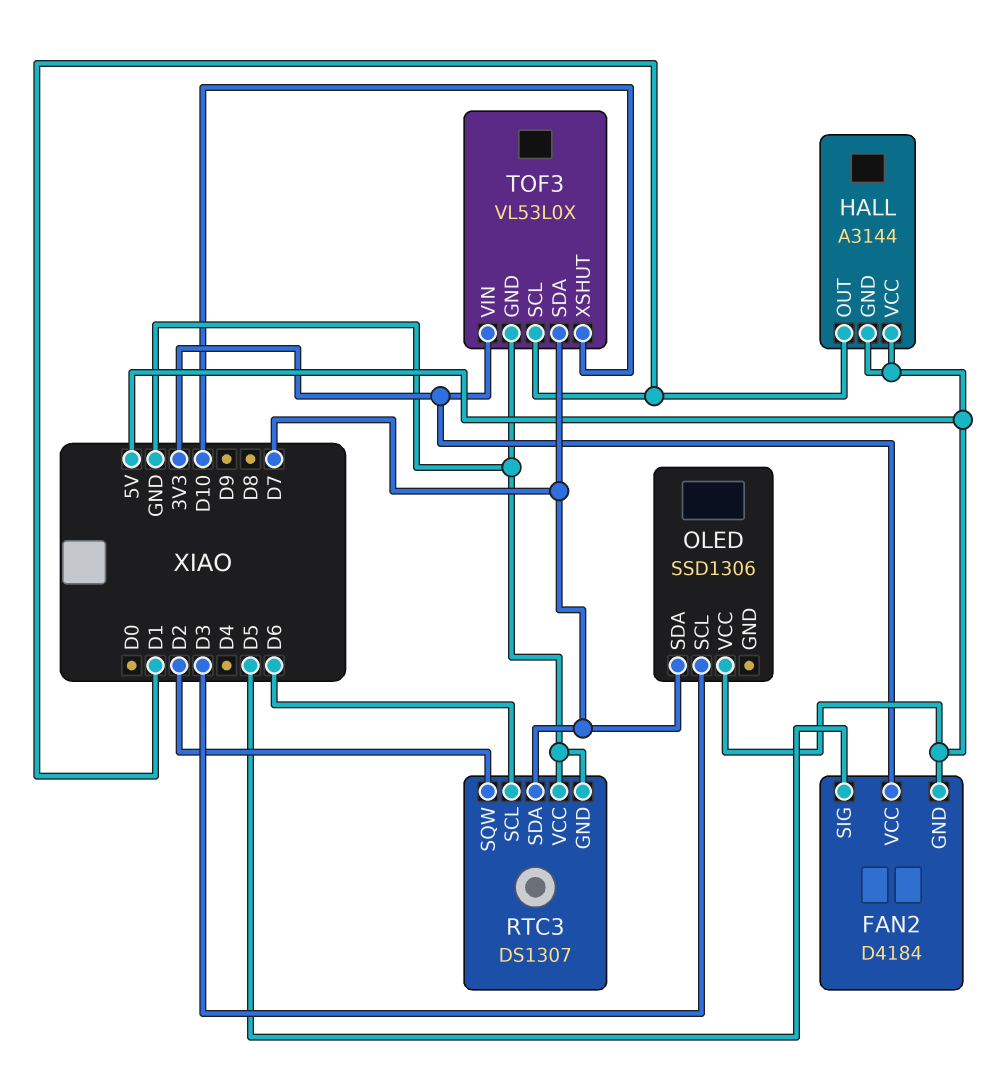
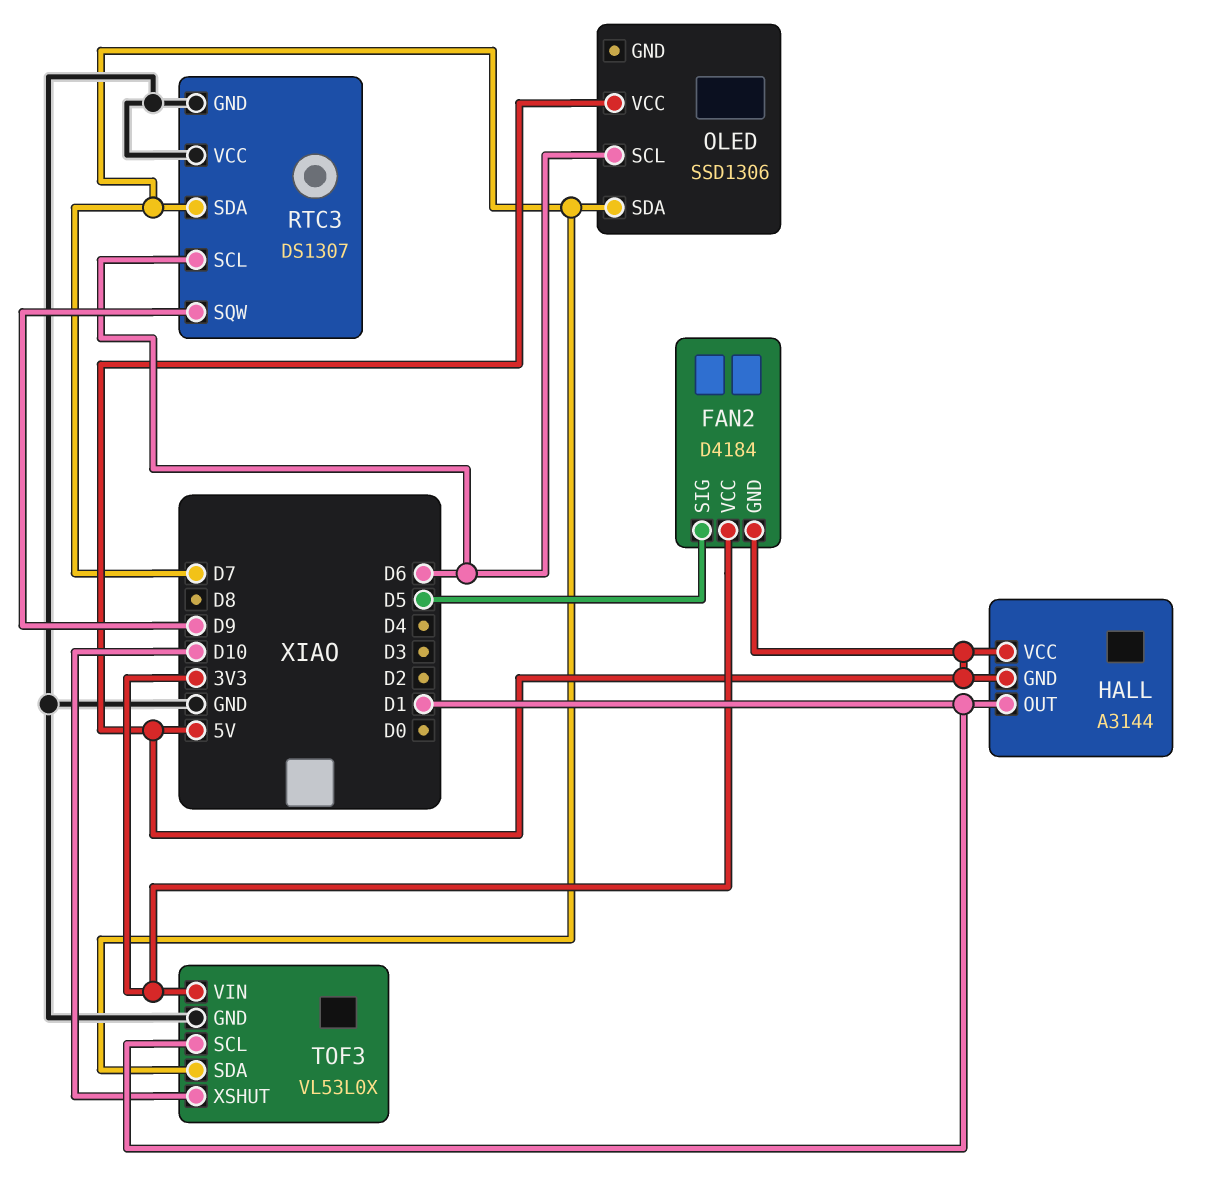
OLED pin SCL: D3 -> D6
RTC3 pin SQW: D2 -> D9

